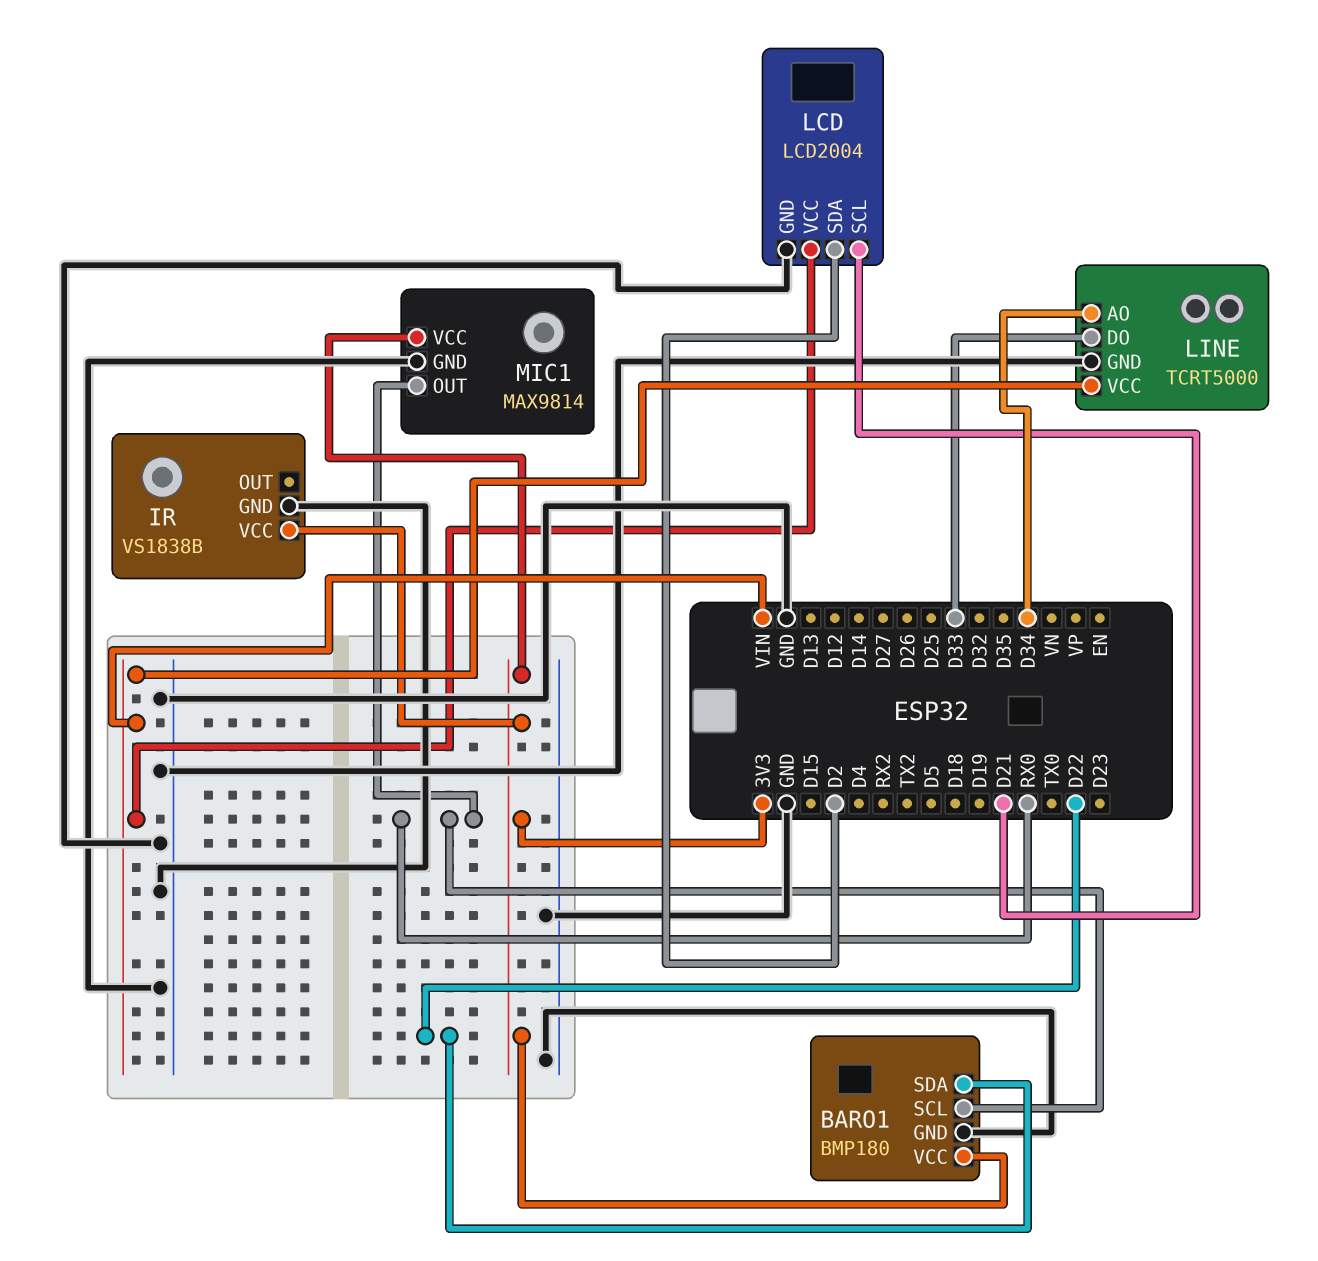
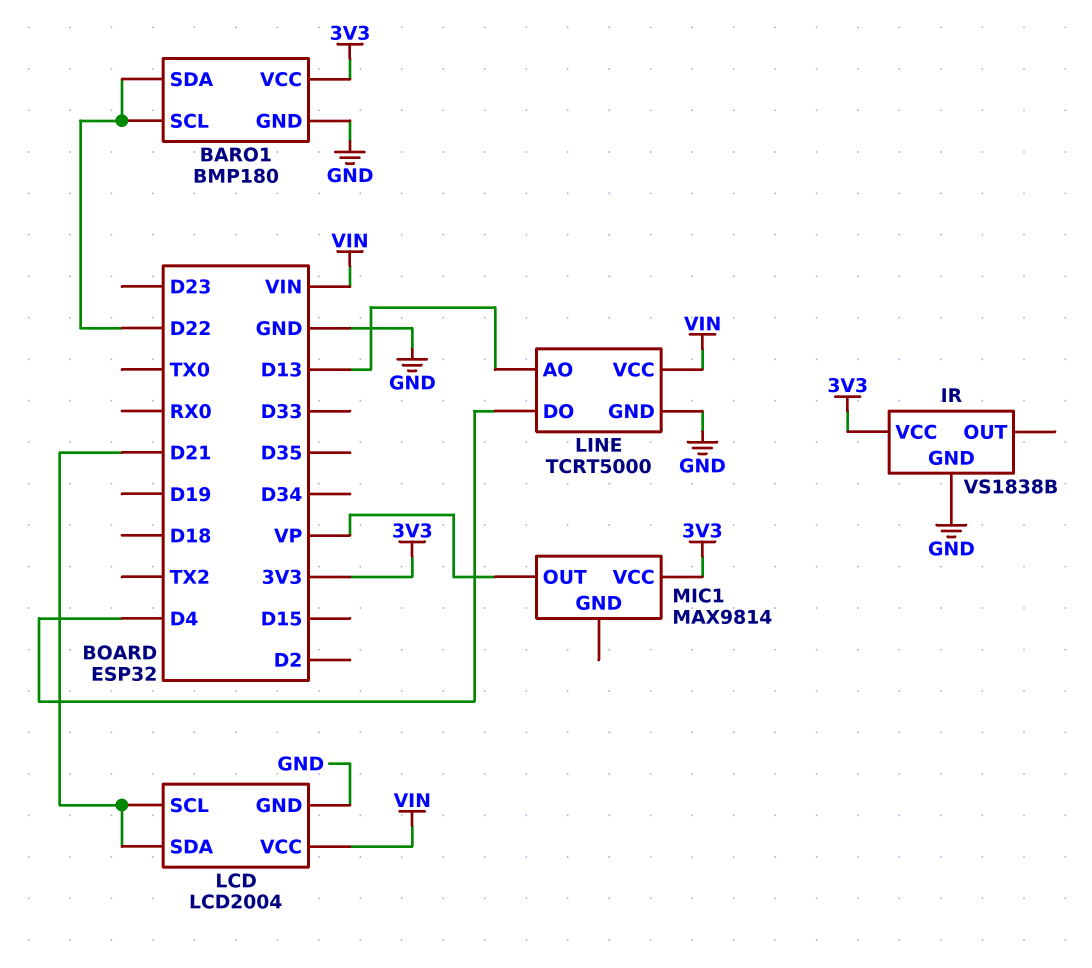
BARO1 pin SCL: RX0 -> D22
LCD pin SDA: D2 -> D21
LINE pin AO: D34 -> D13
LINE pin DO: D33 -> D4
MIC1 pin GND: GND -> none
MIC1 pin OUT: RX0 -> VP

